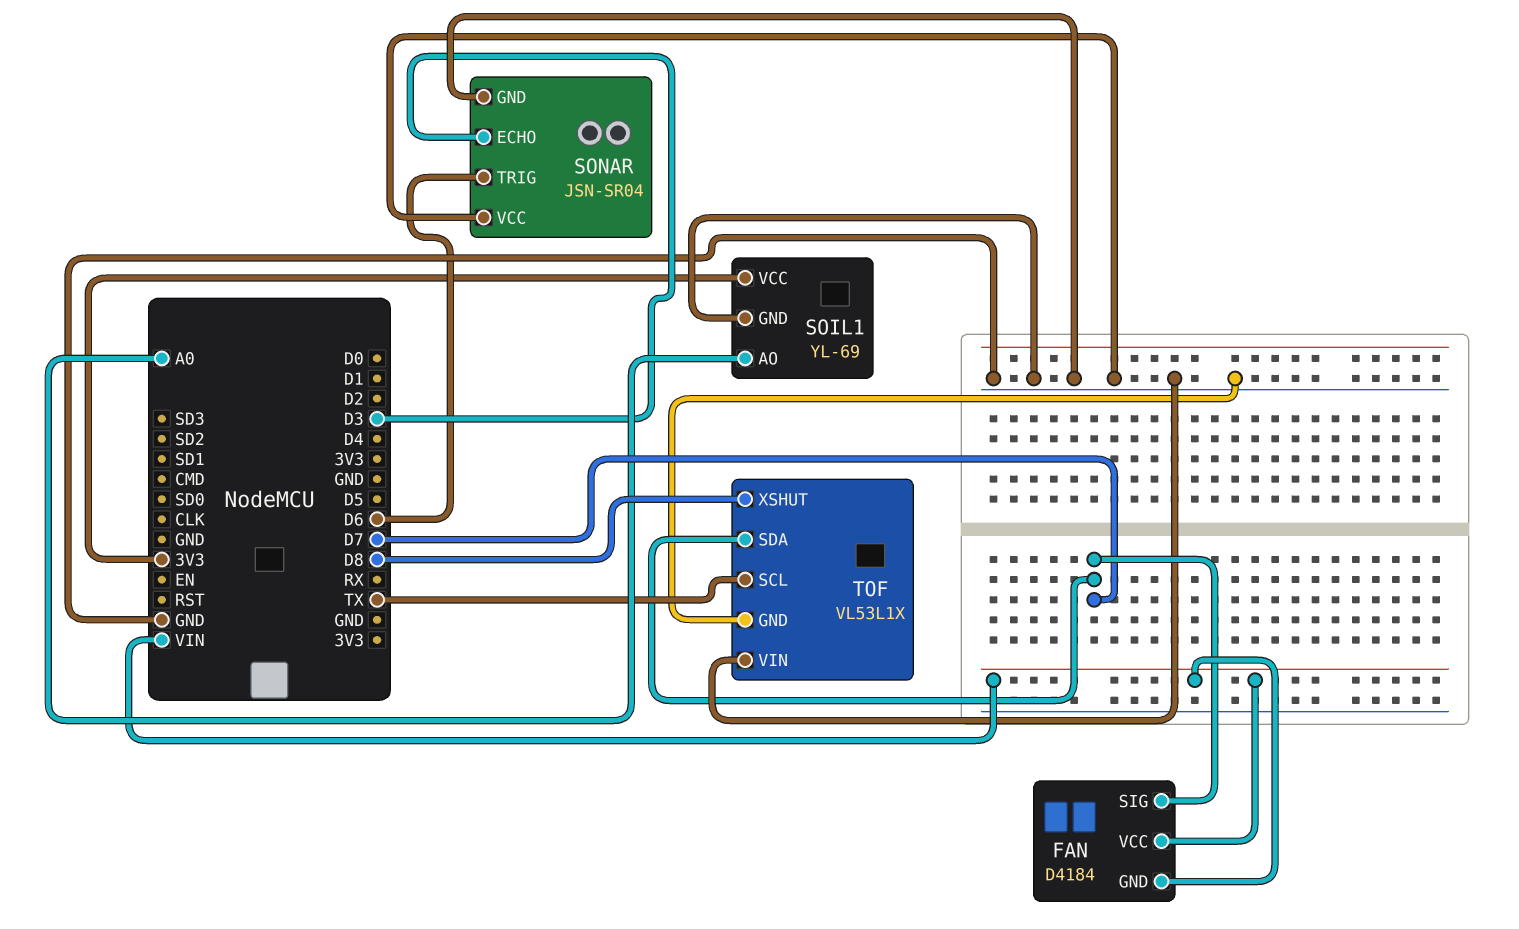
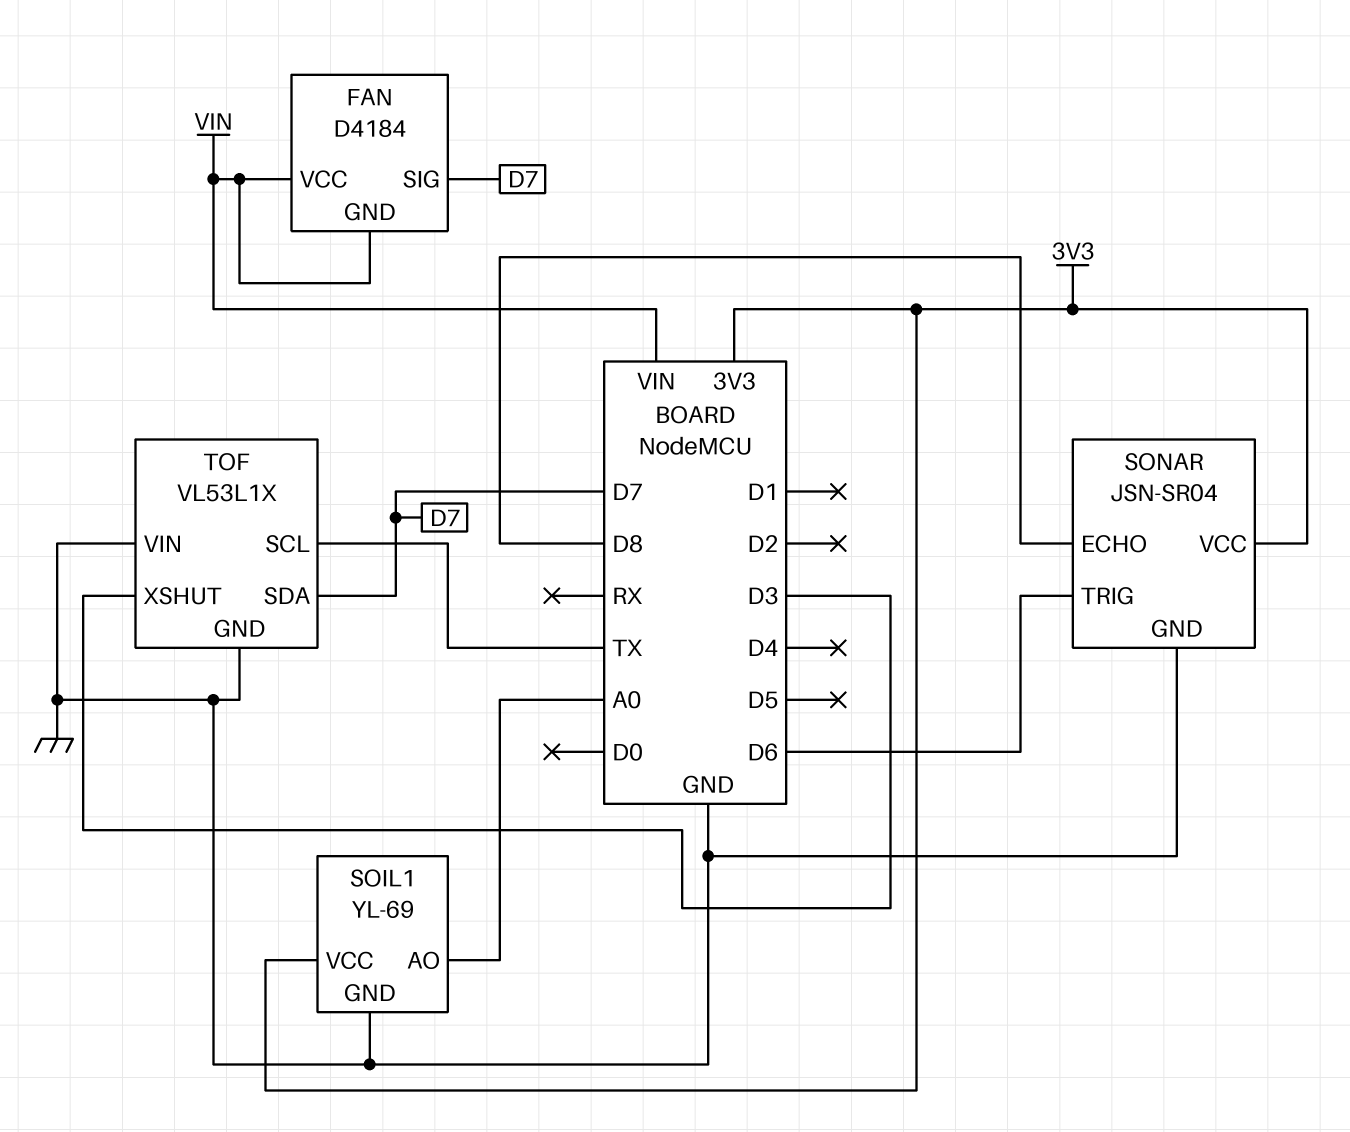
SONAR pin ECHO: D3 -> D8
SONAR pin VCC: GND -> 3V3
TOF pin XSHUT: D8 -> D3

